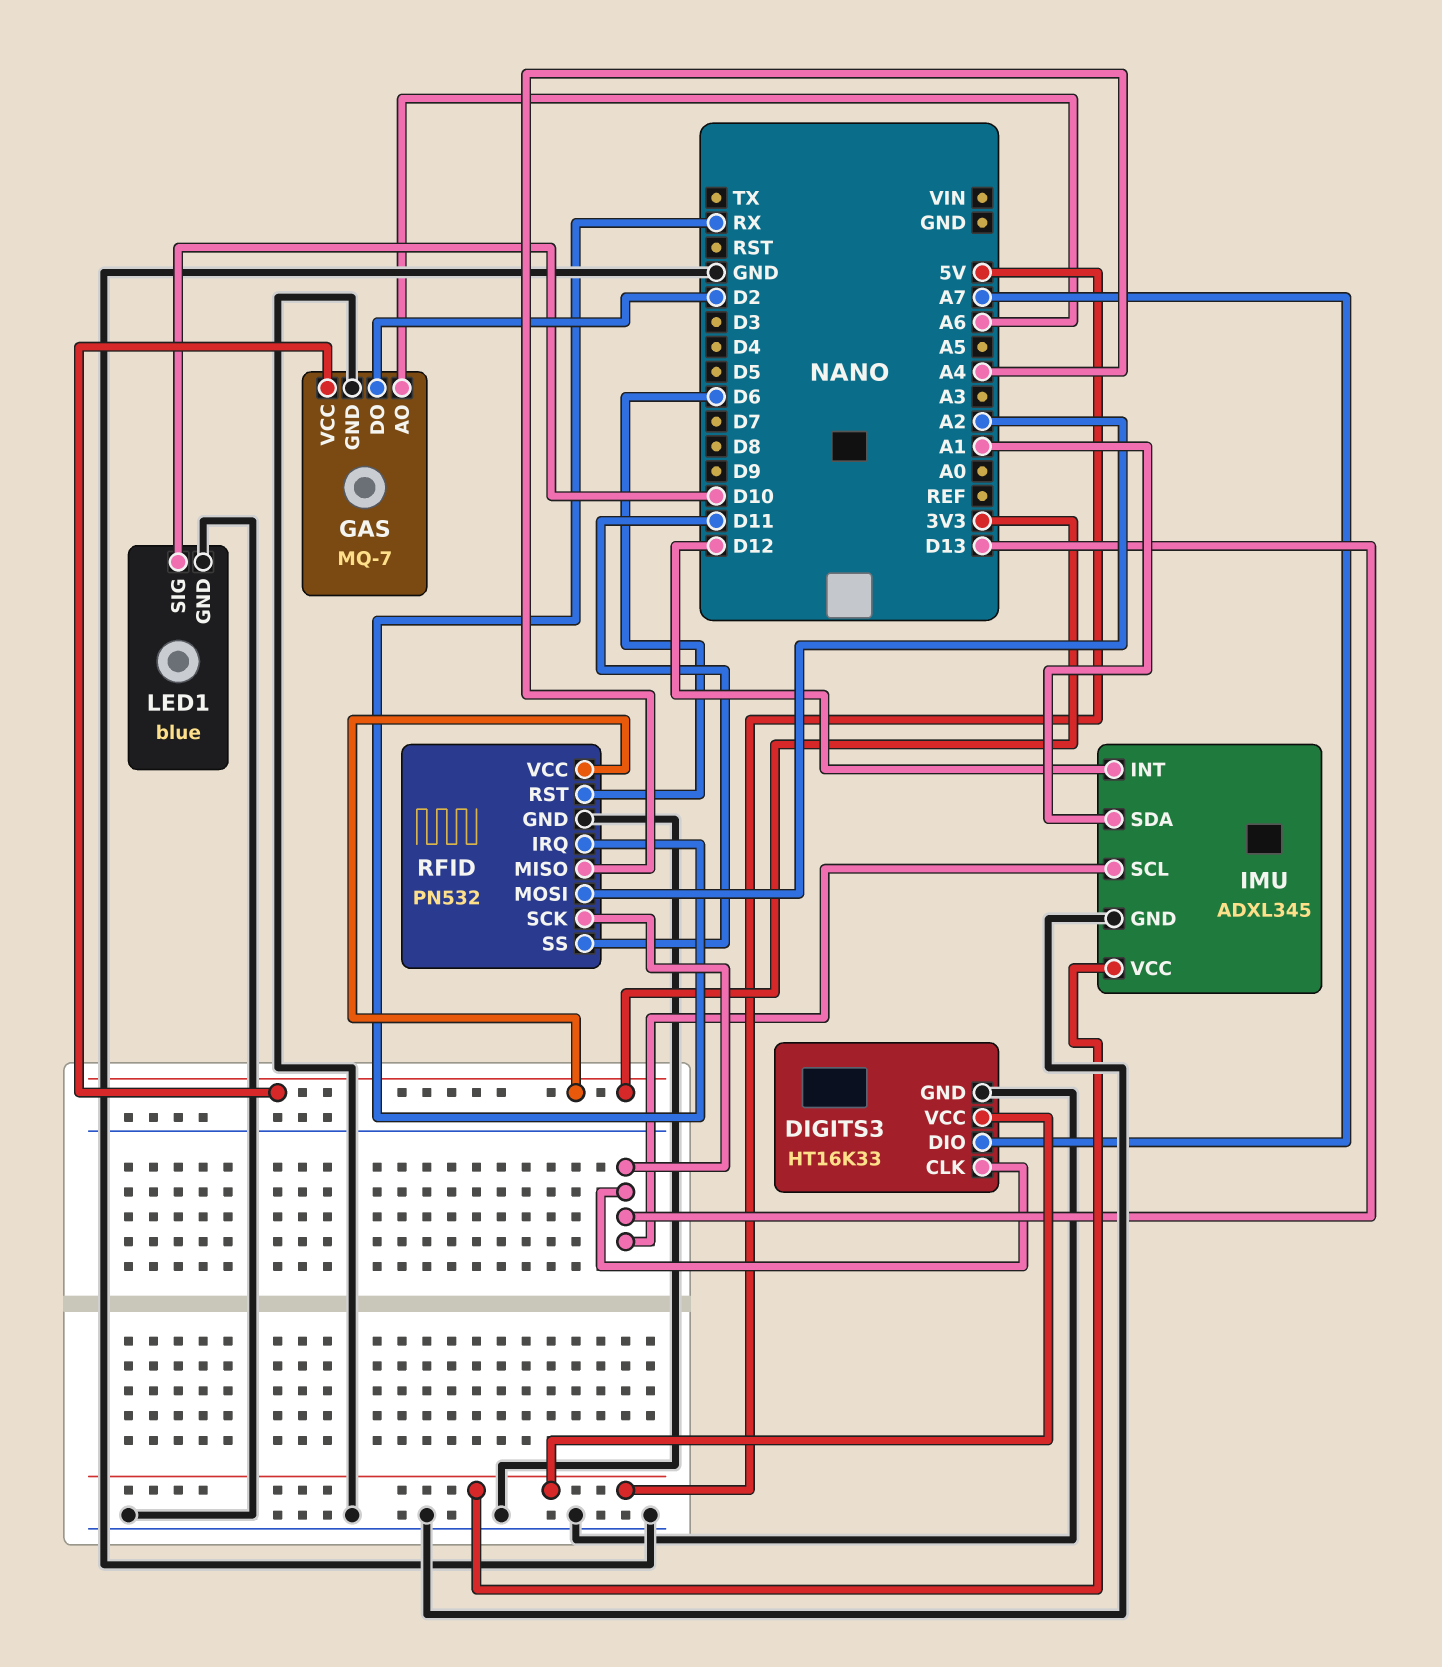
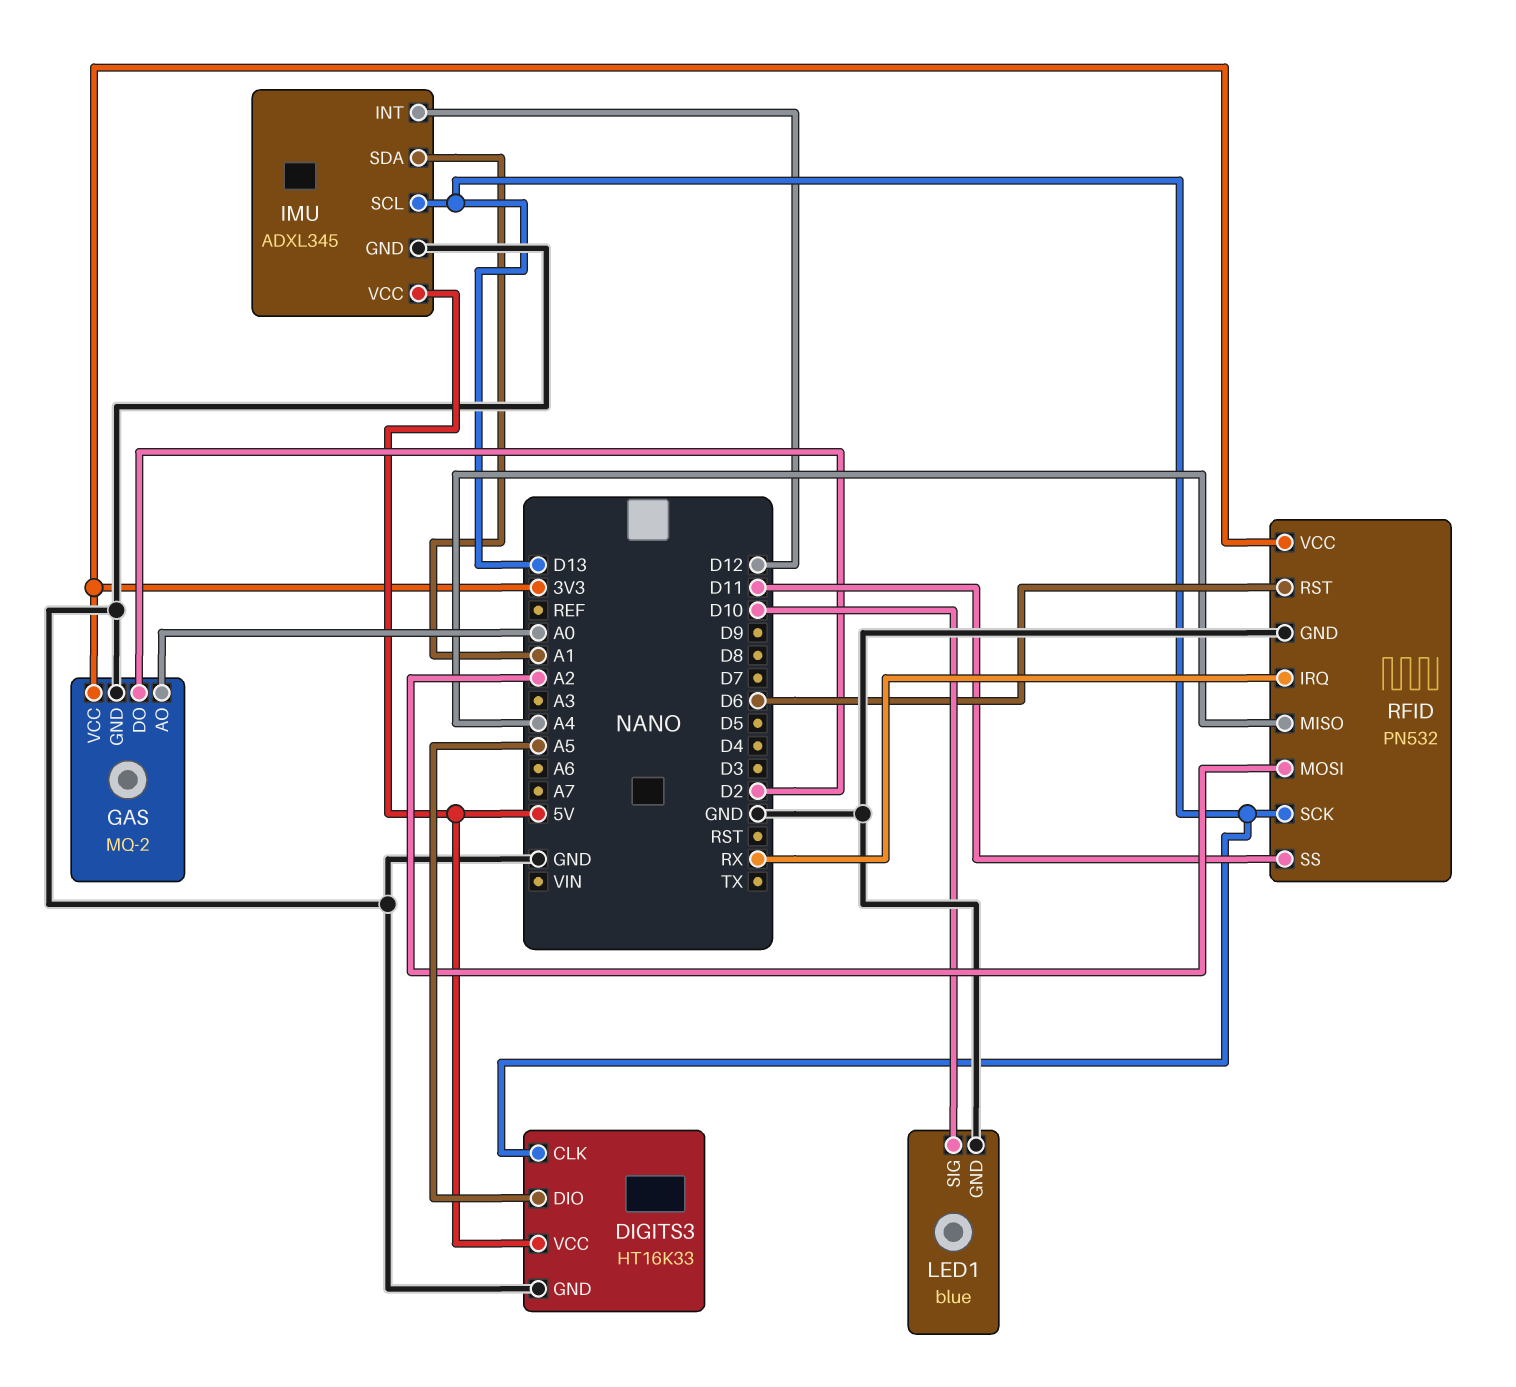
DIGITS3 pin DIO: A7 -> A5
GAS: MQ-7 -> MQ-2
GAS pin AO: A6 -> A0

